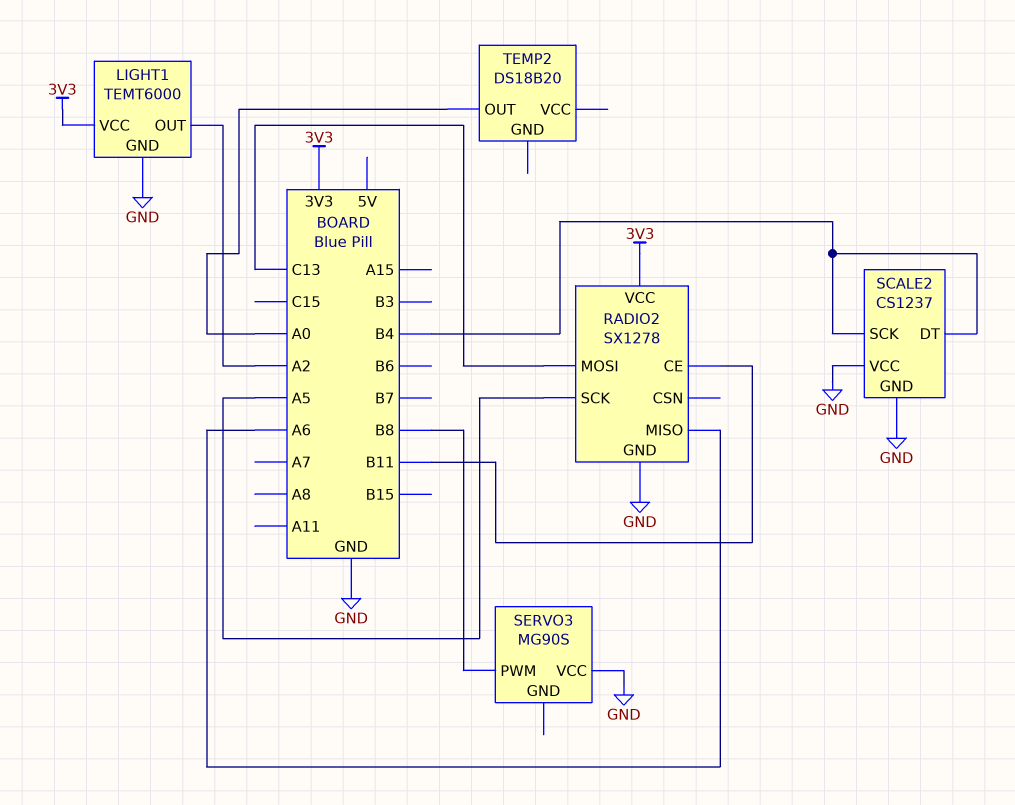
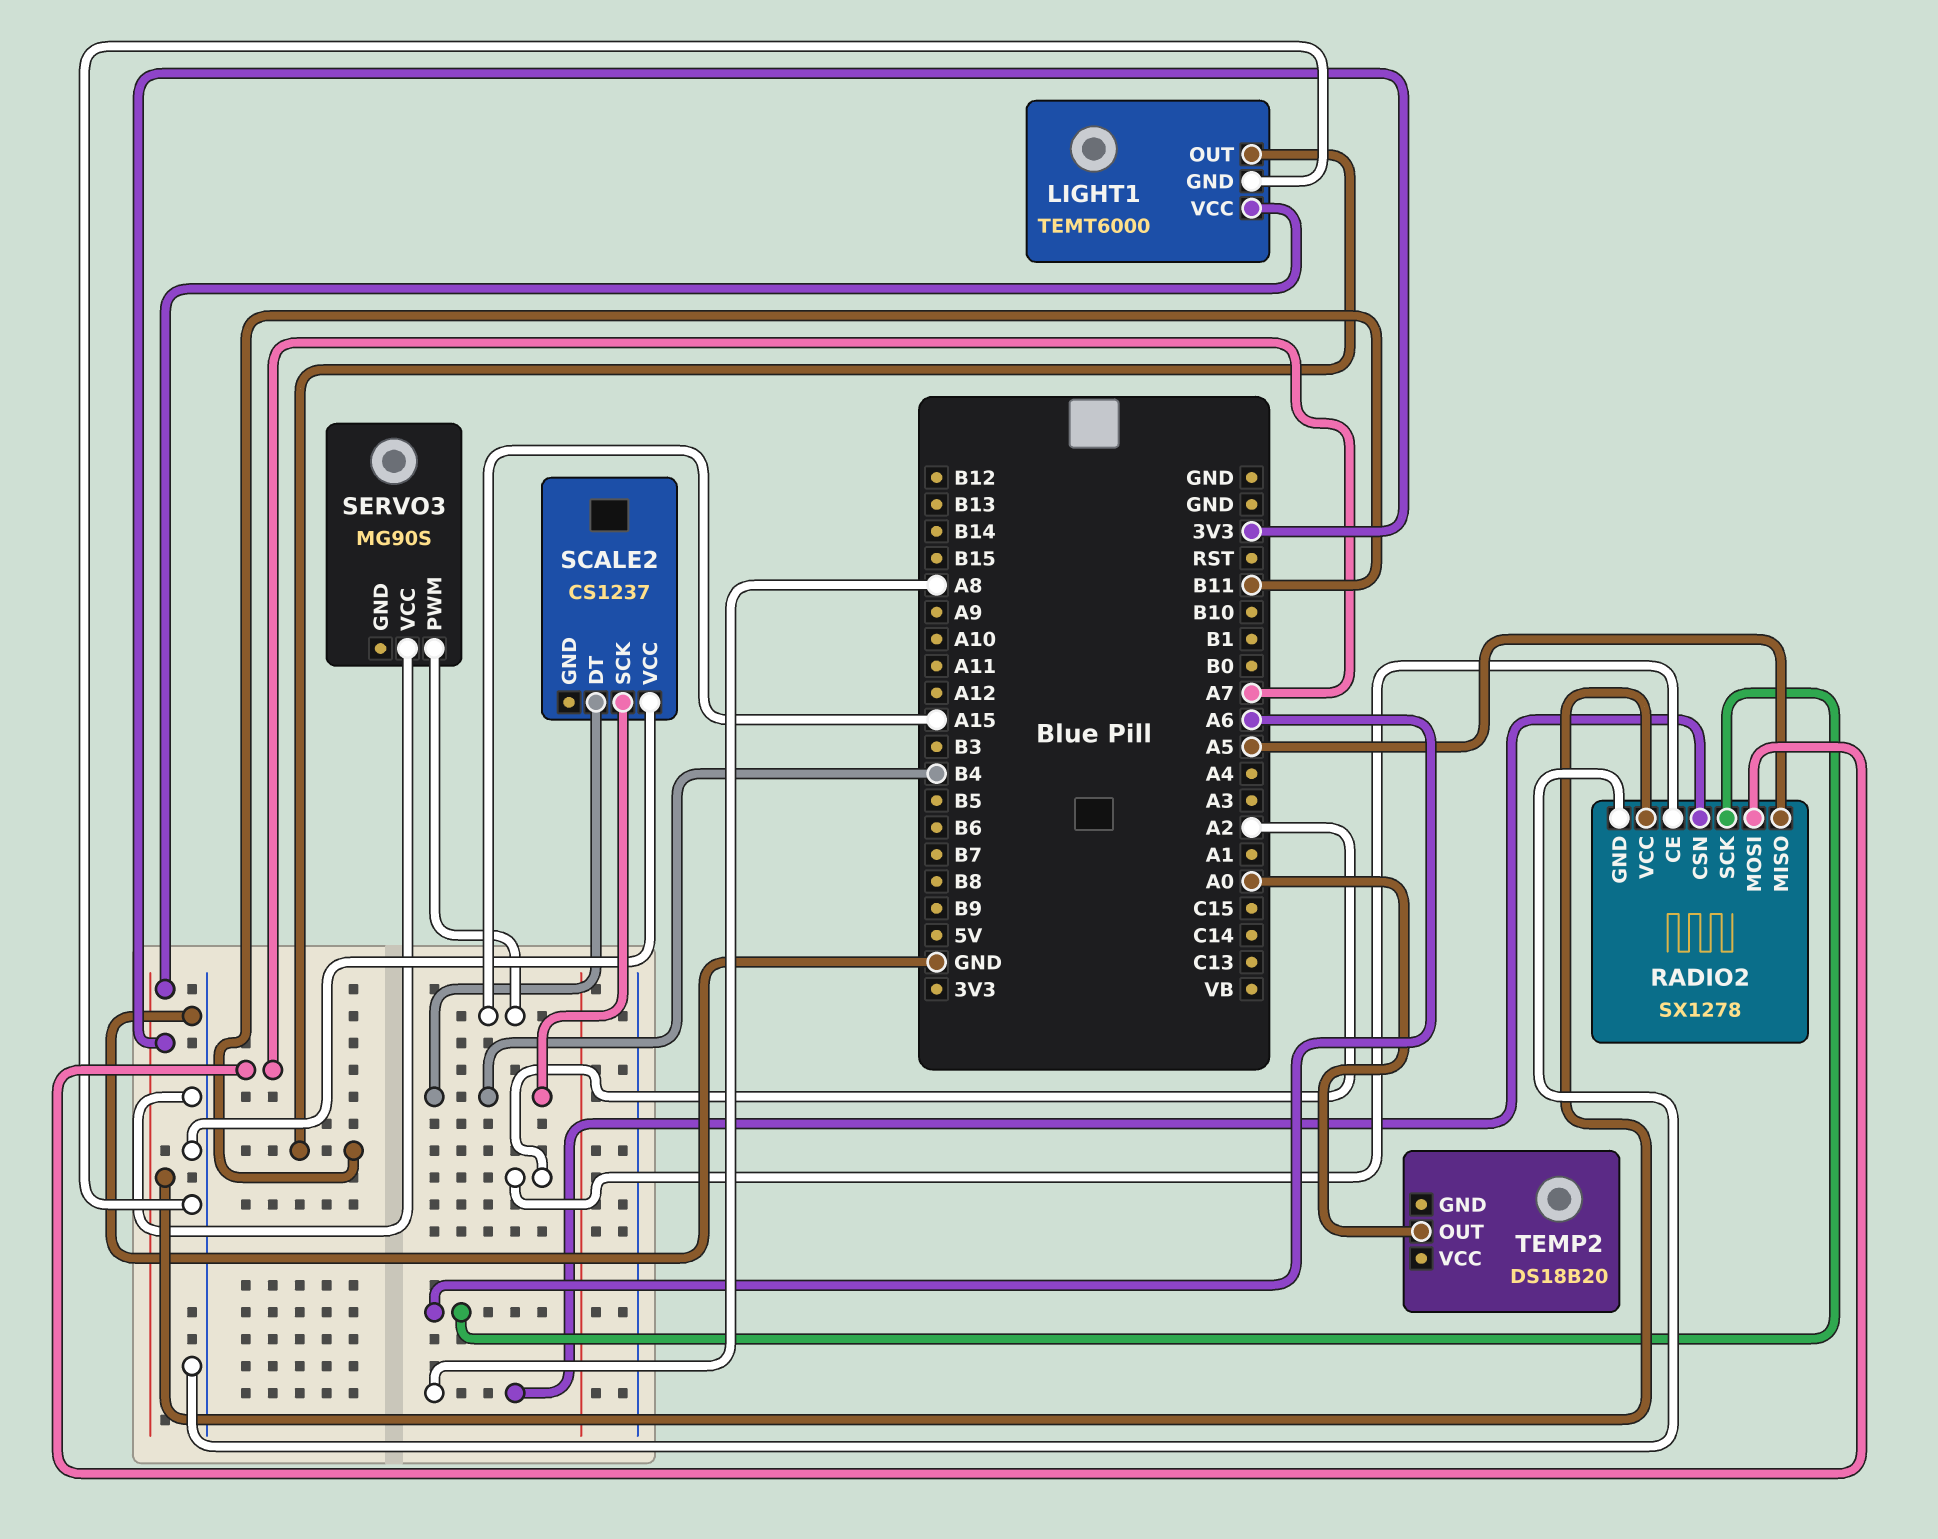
LIGHT1 pin OUT: A2 -> B11
RADIO2 pin CE: B11 -> A2
RADIO2 pin CSN: none -> A8
RADIO2 pin MISO: A6 -> A5
RADIO2 pin MOSI: C13 -> A7
RADIO2 pin SCK: A5 -> A6
SCALE2 pin GND: GND -> none
SERVO3 pin PWM: B8 -> A15

